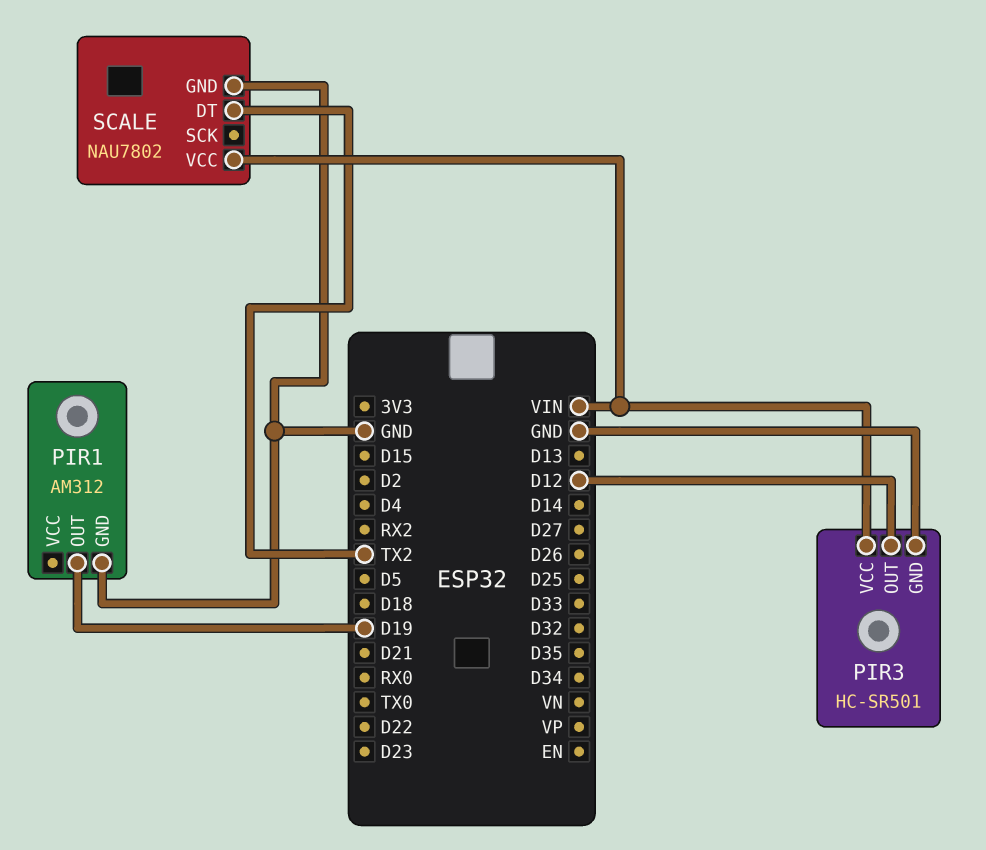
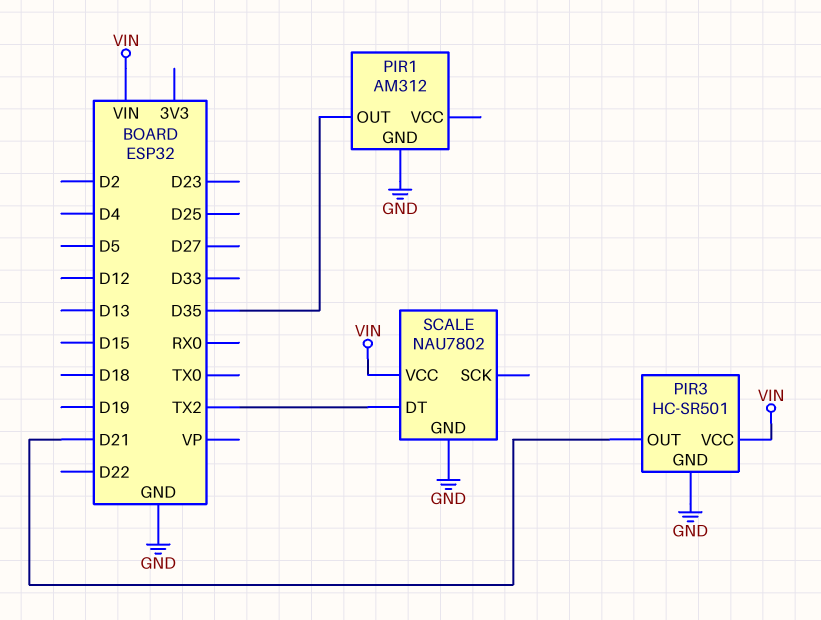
PIR1 pin OUT: D19 -> D35
PIR3 pin OUT: D12 -> D21

